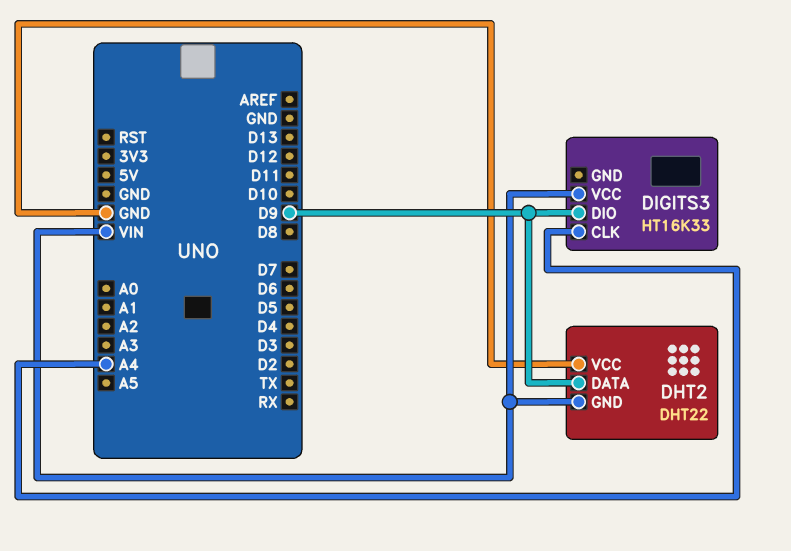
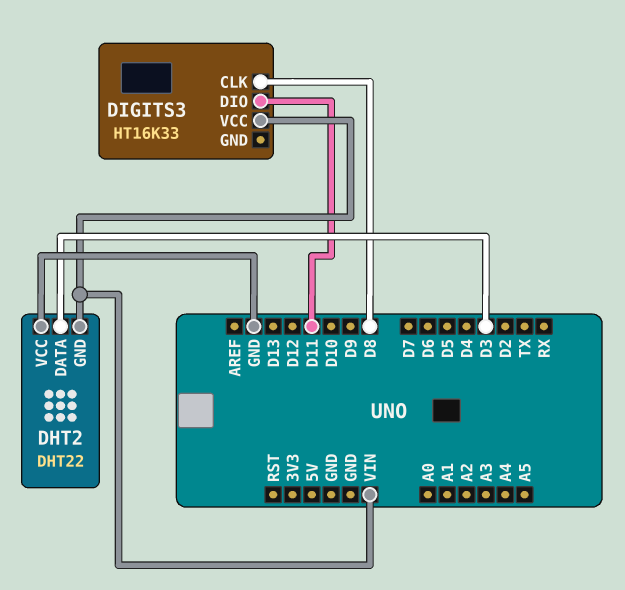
DHT2 pin DATA: D9 -> D3
DIGITS3 pin CLK: A4 -> D8
DIGITS3 pin DIO: D9 -> D11

